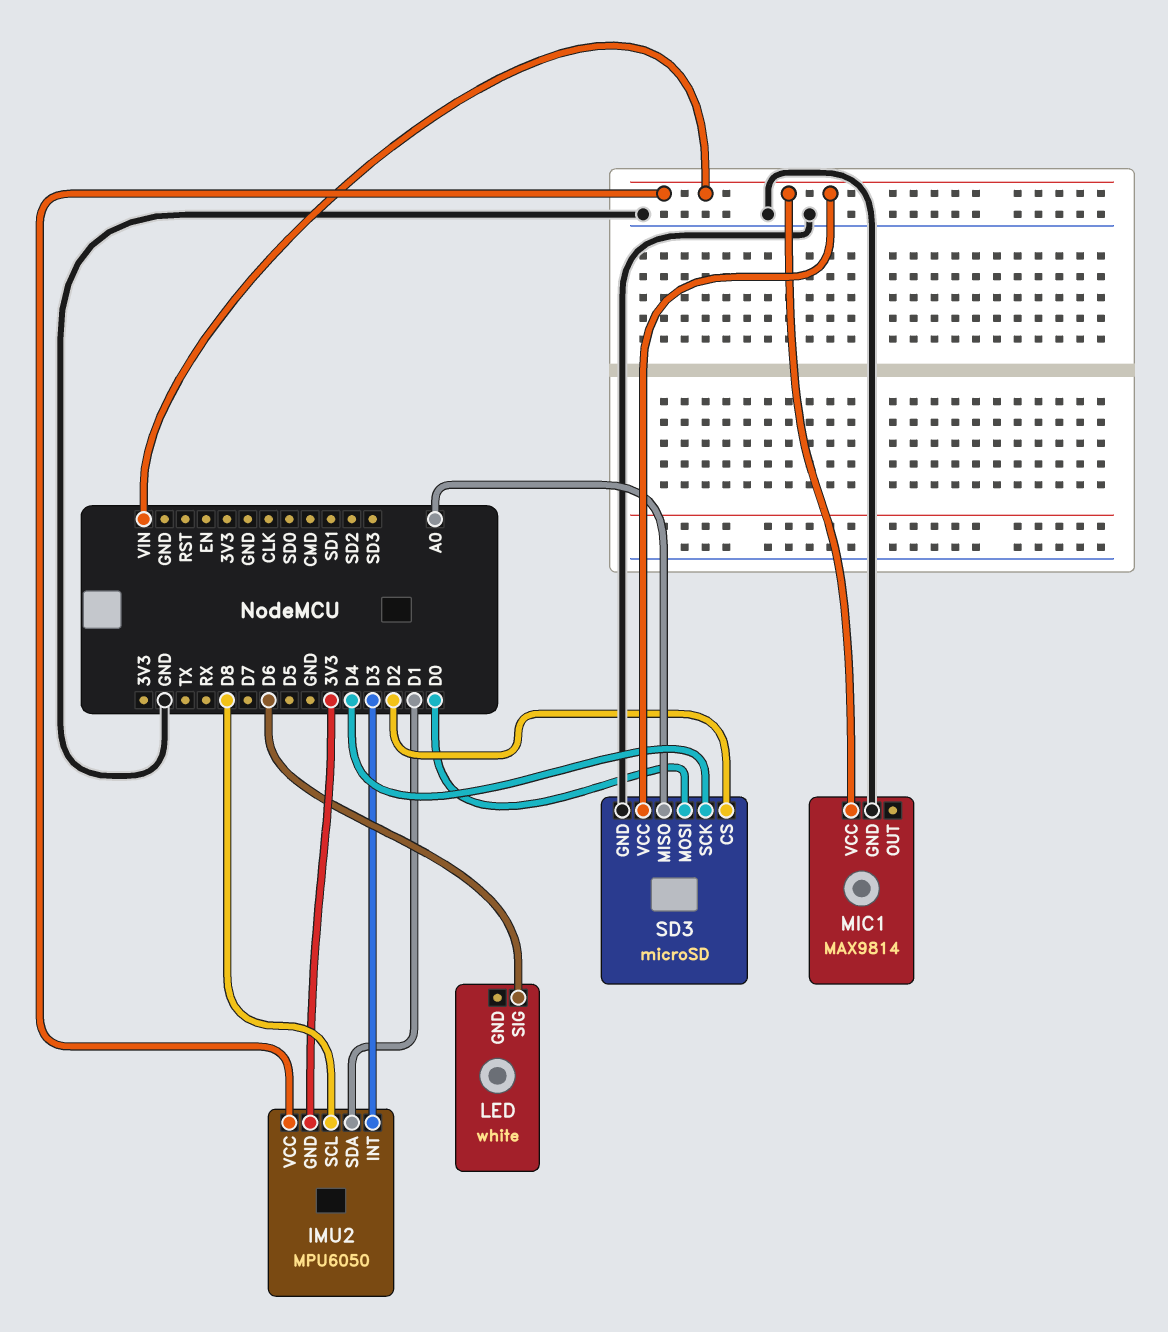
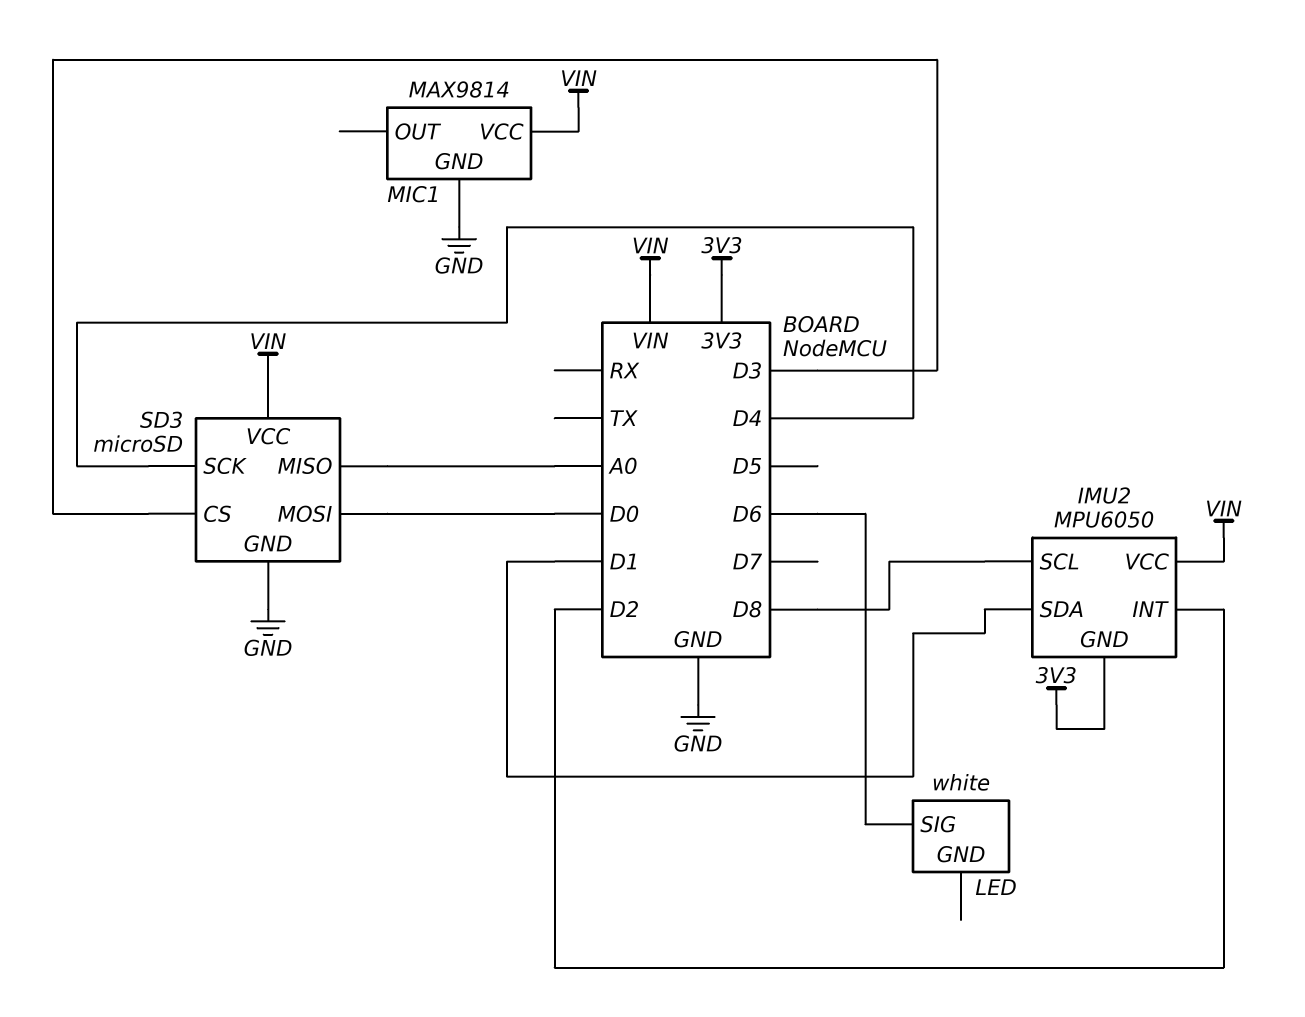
IMU2 pin INT: D3 -> D2
SD3 pin CS: D2 -> D3

